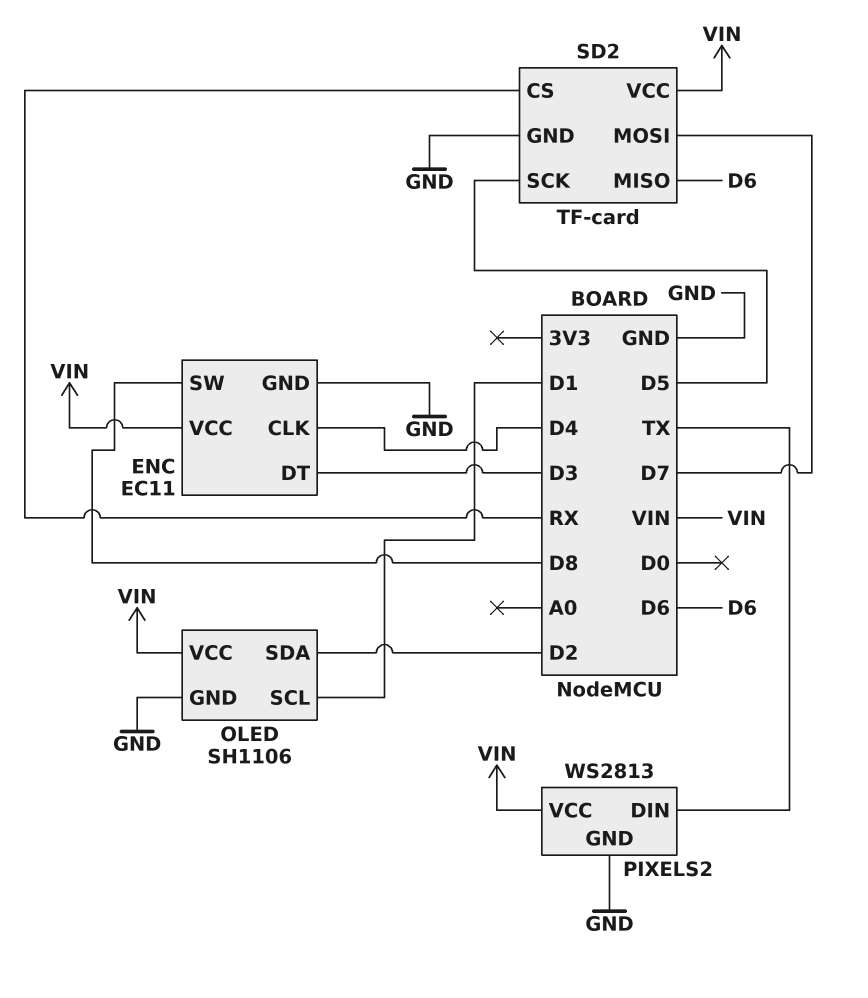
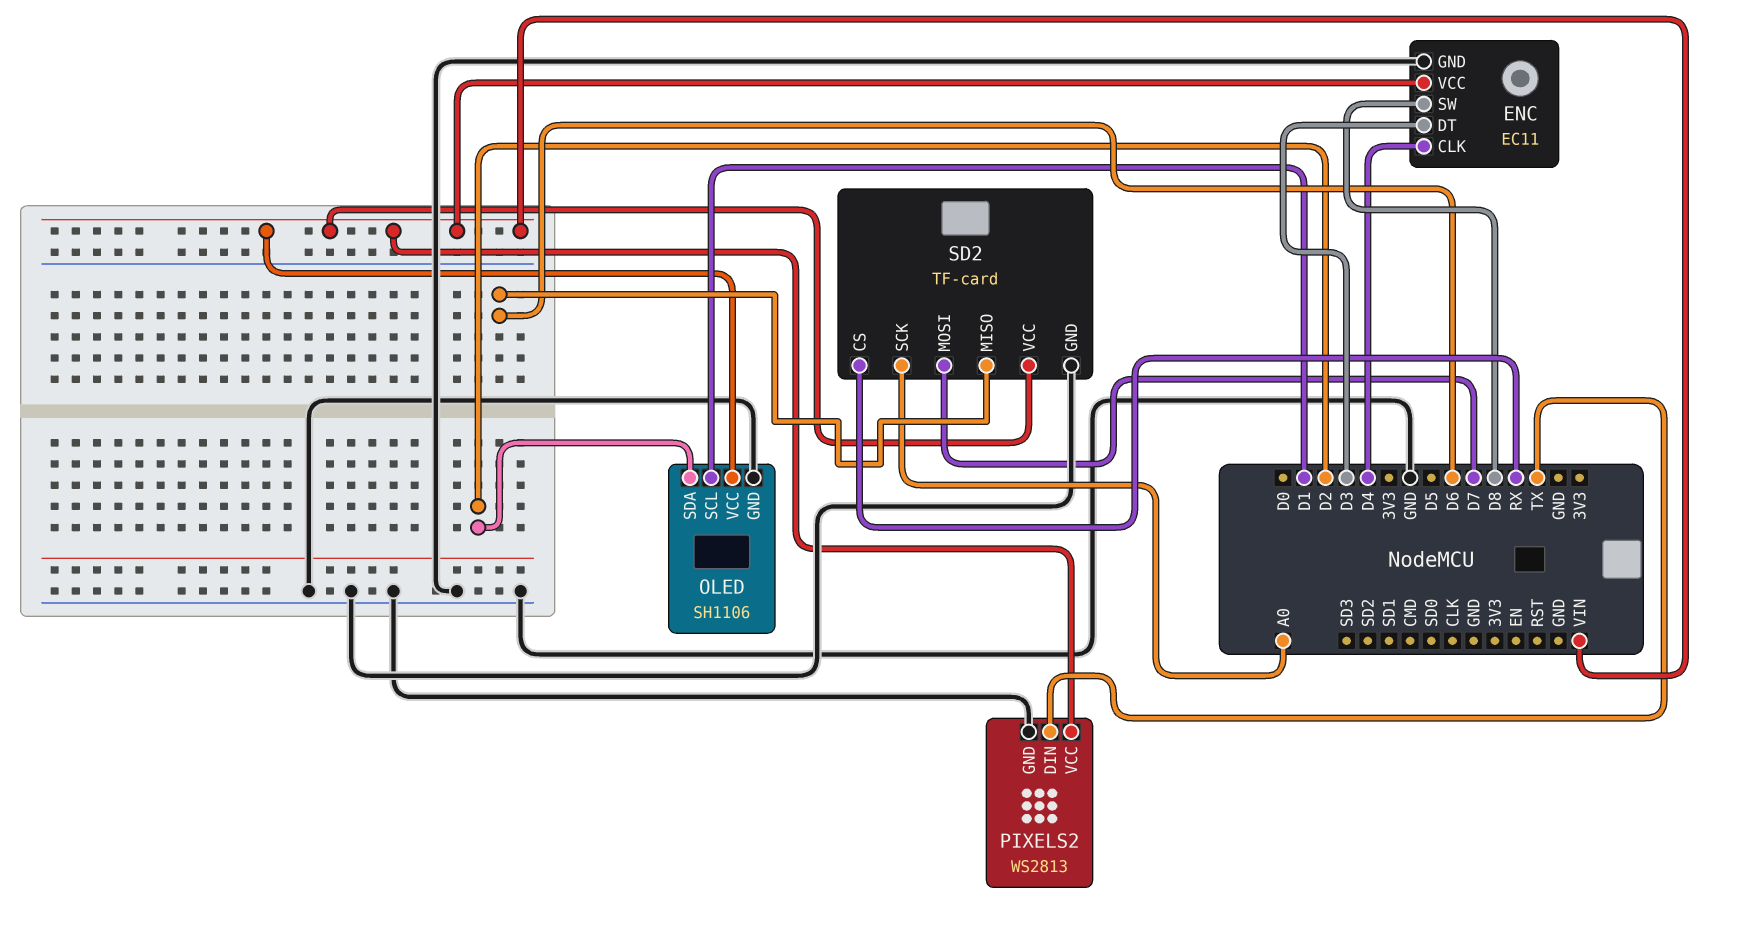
SD2 pin SCK: D5 -> A0

